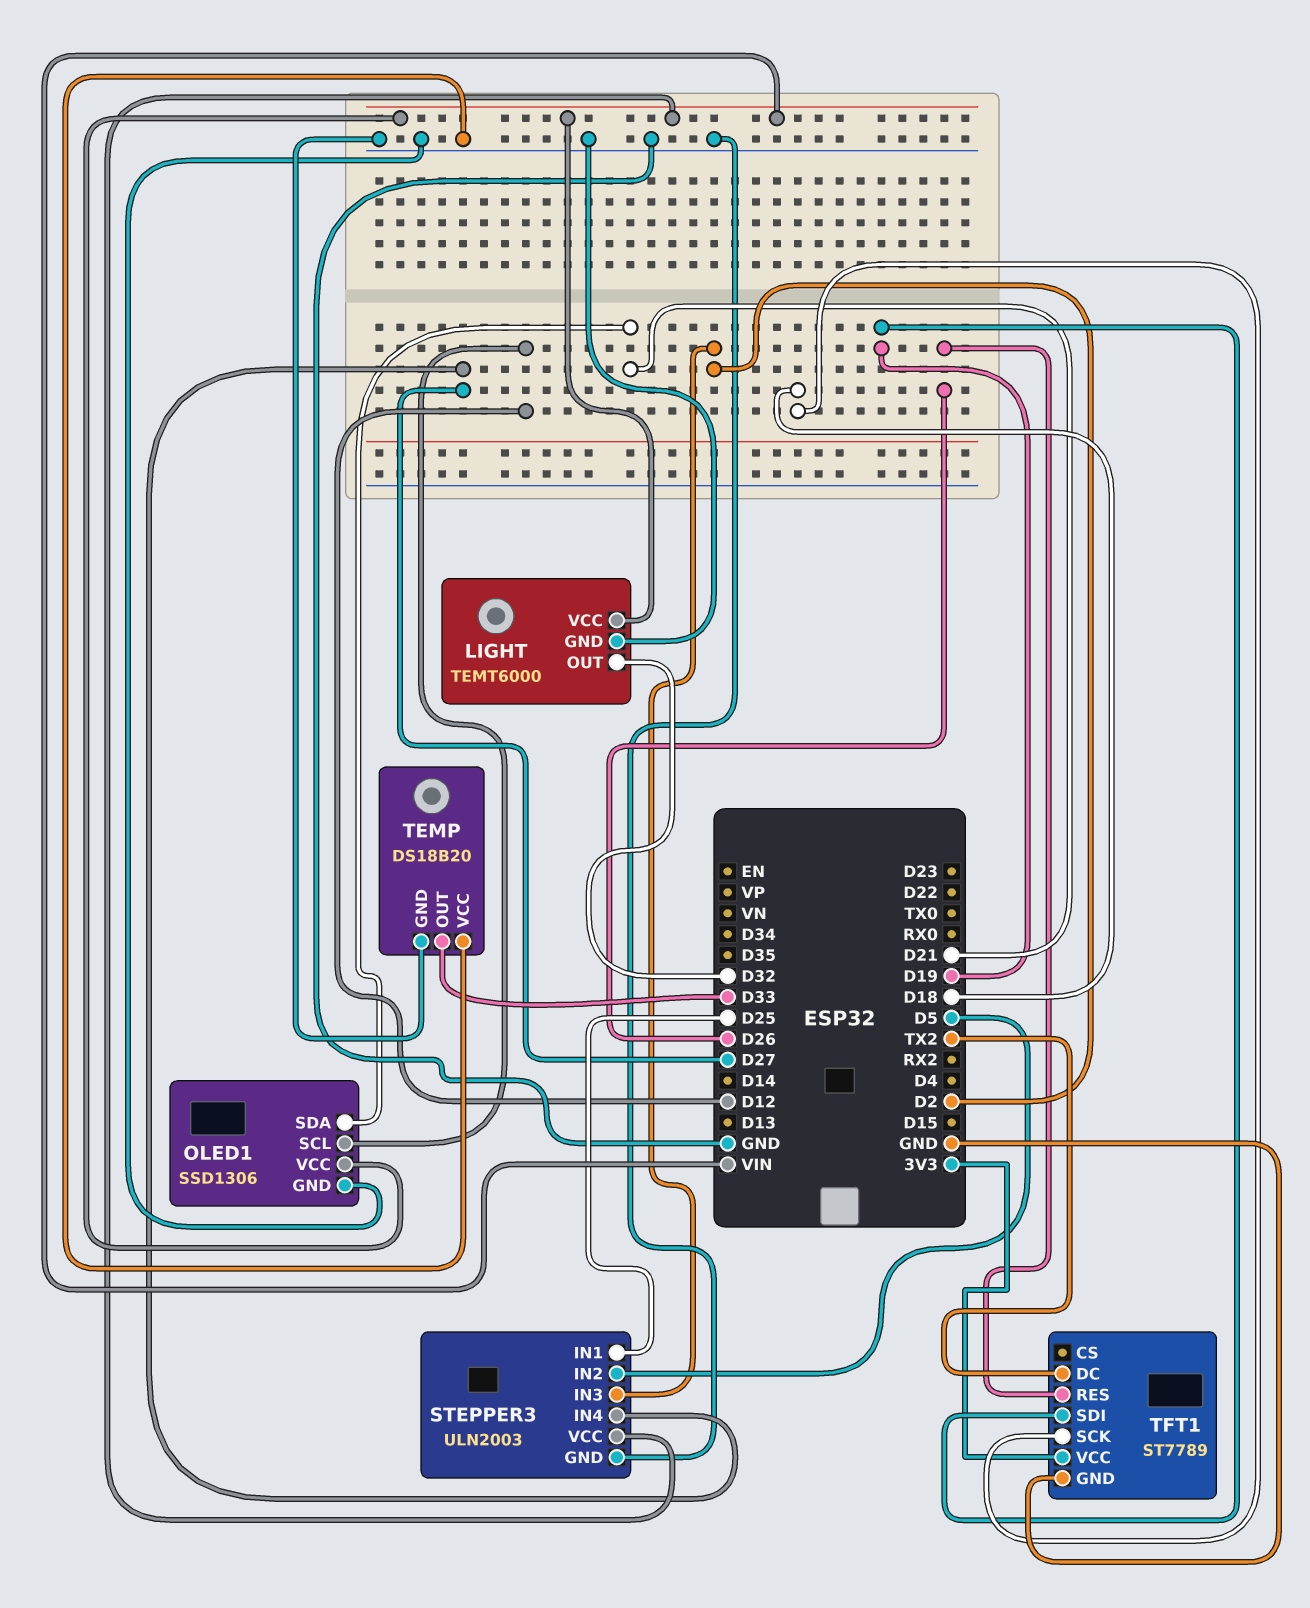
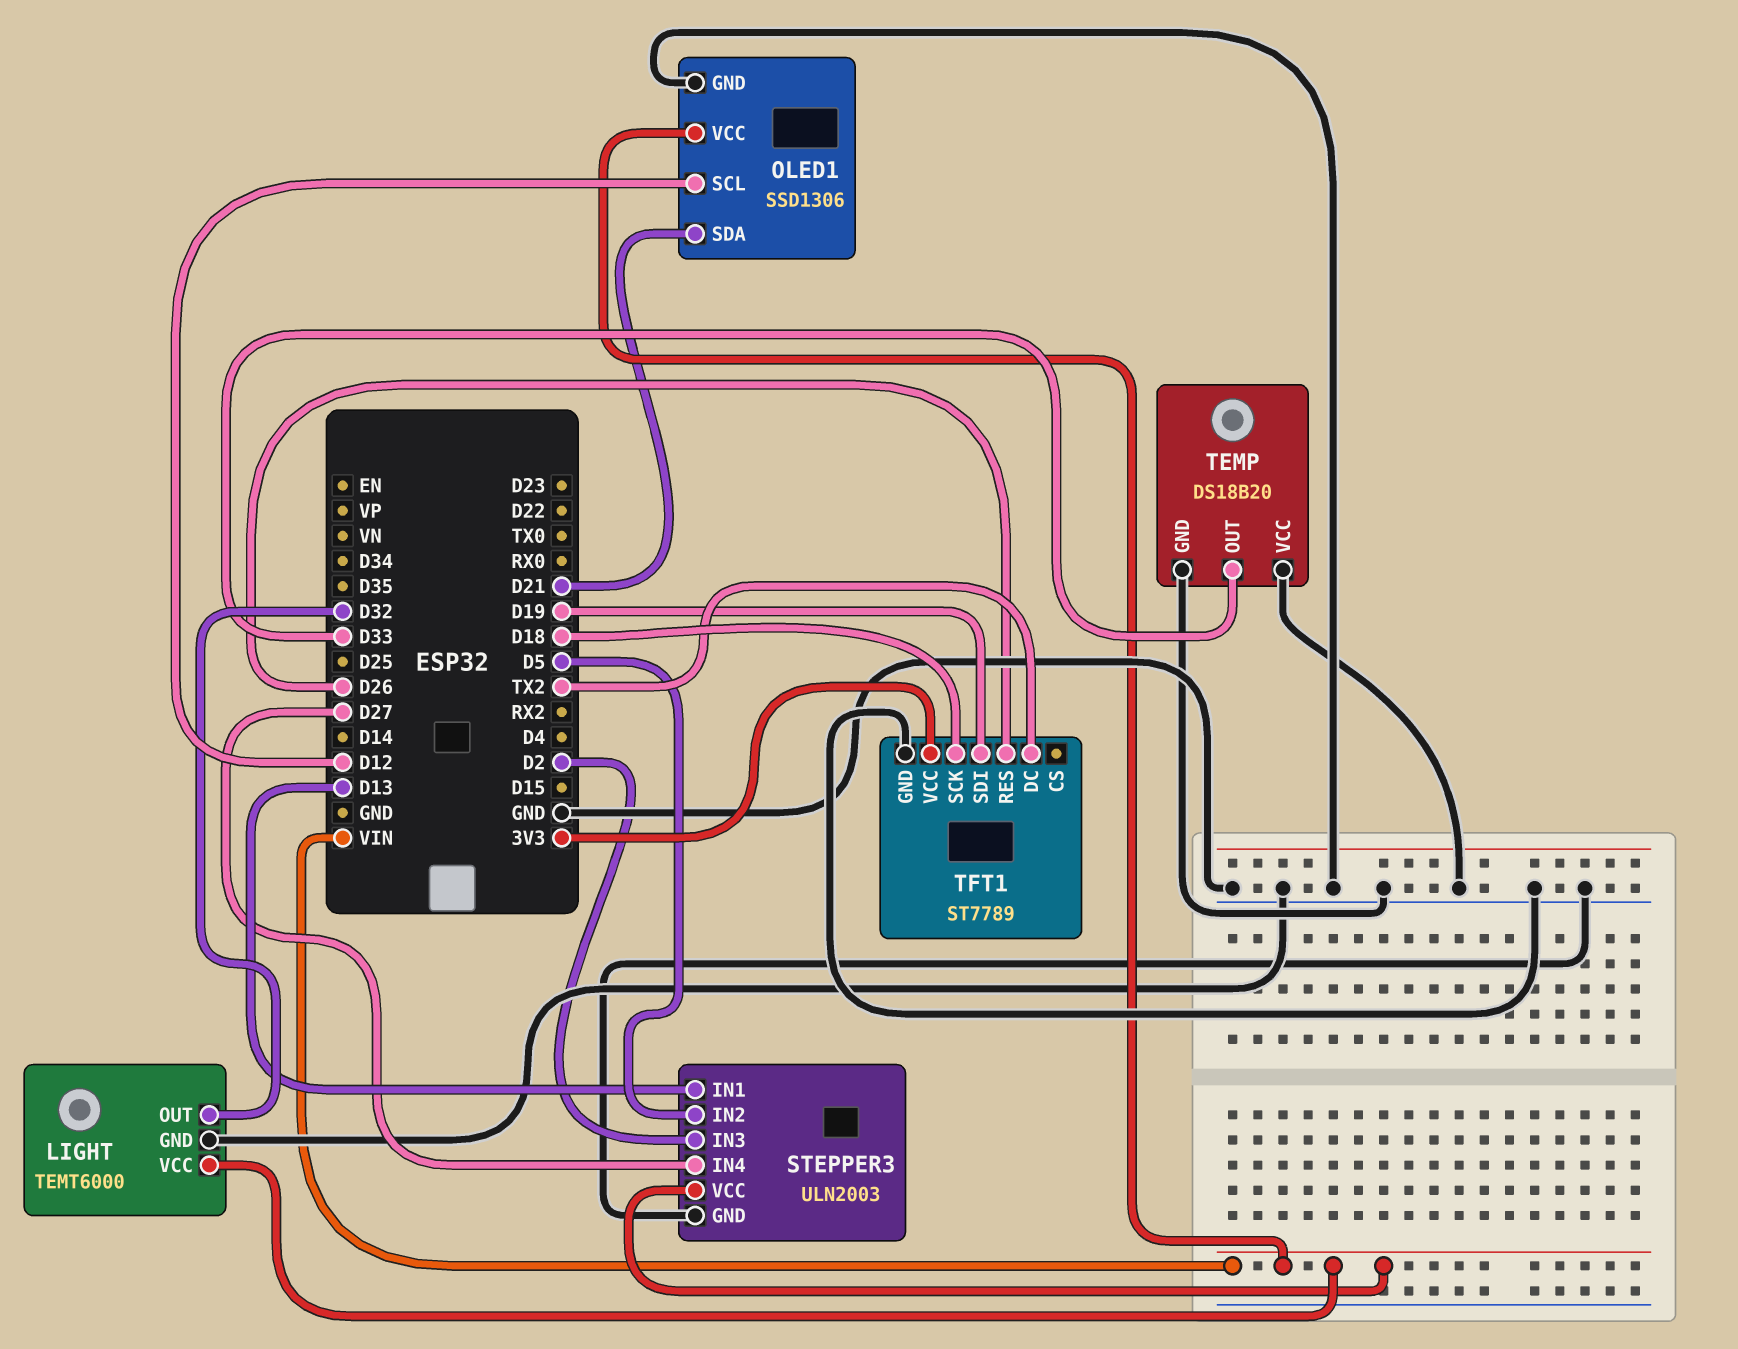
STEPPER3 pin IN1: D25 -> D13

